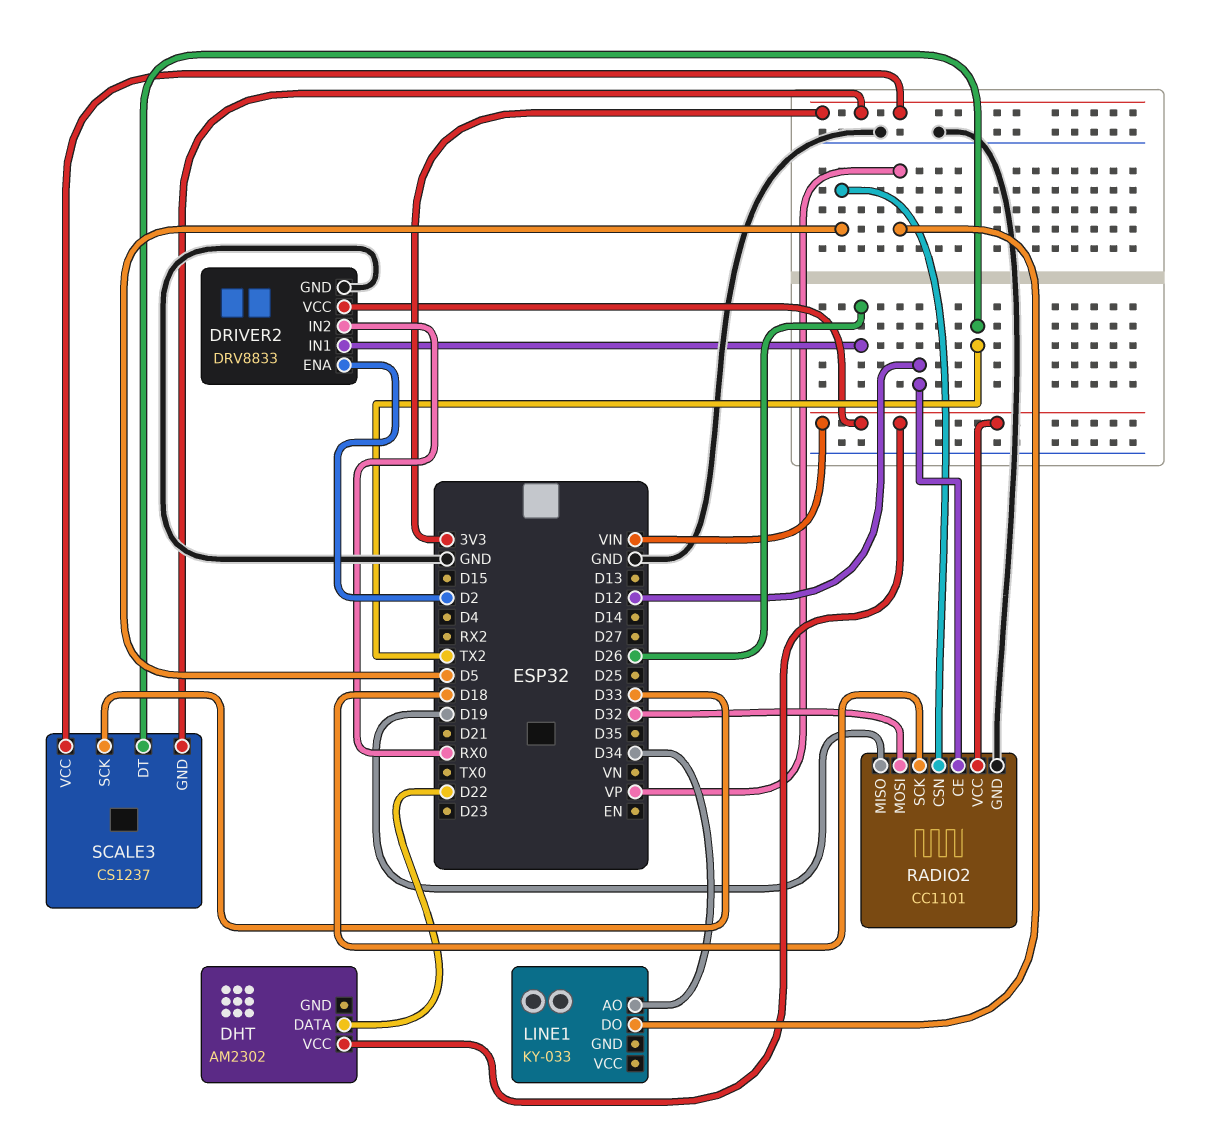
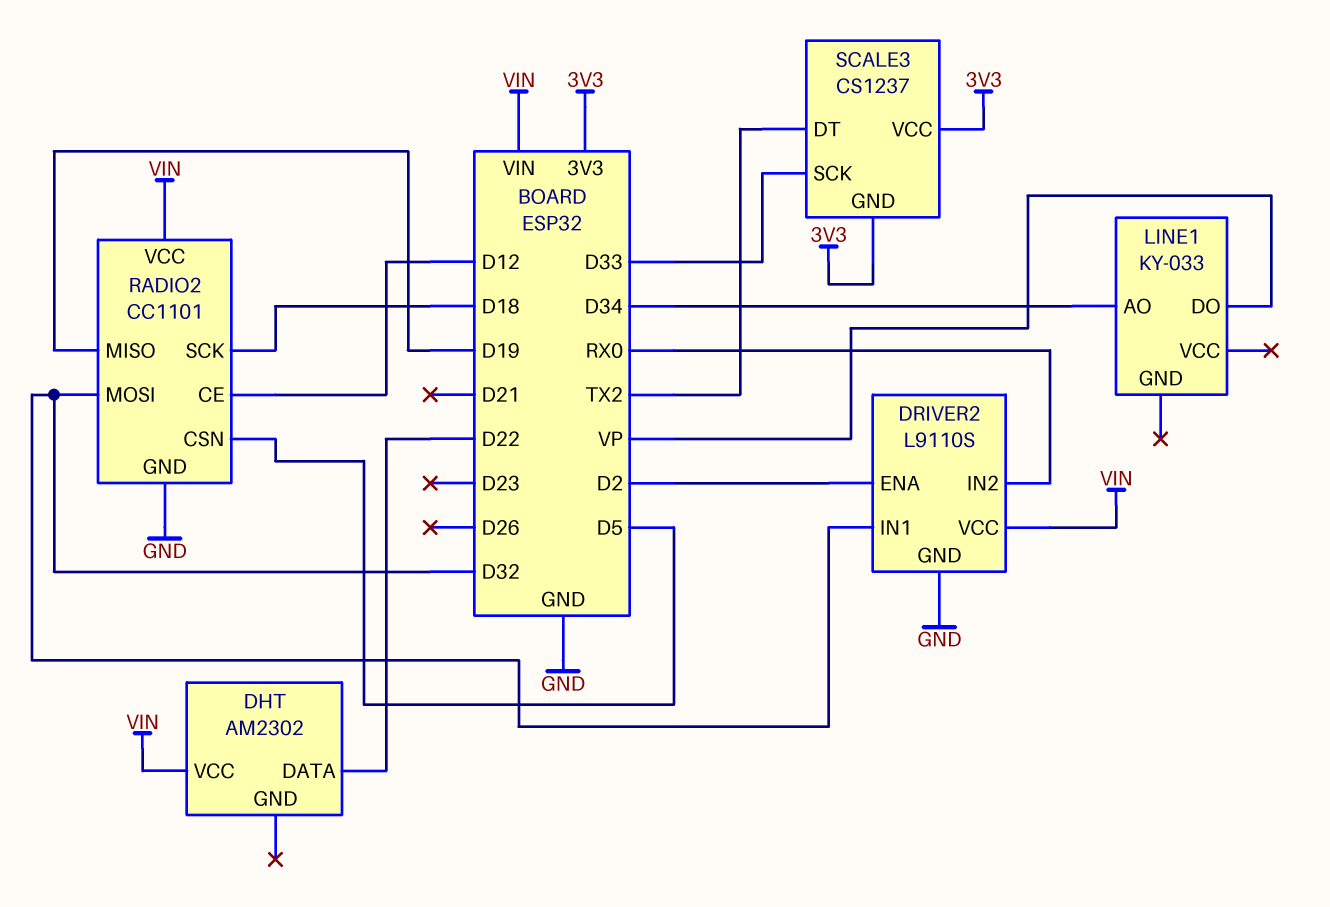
DRIVER2: DRV8833 -> L9110S
DRIVER2 pin IN1: D26 -> D32

